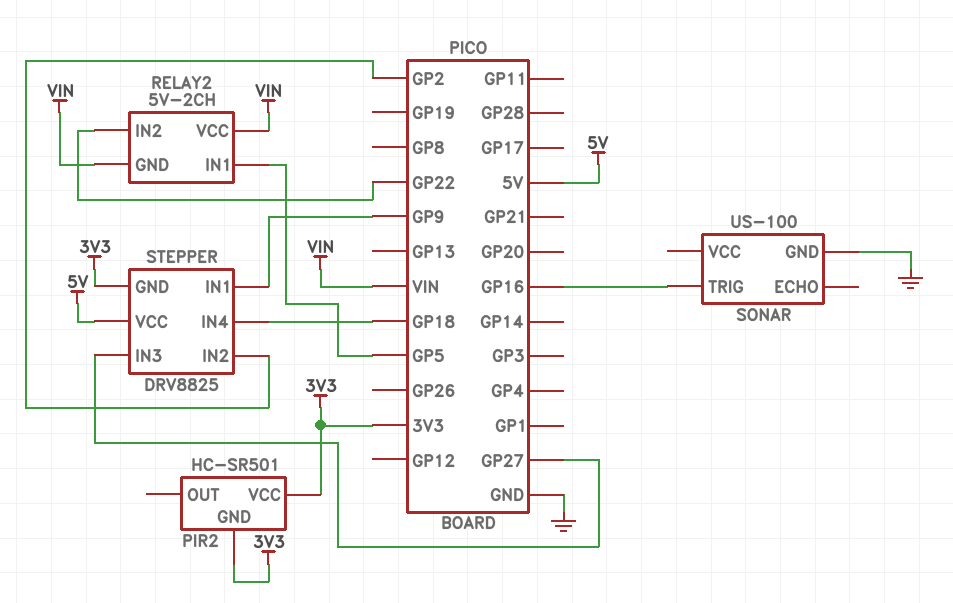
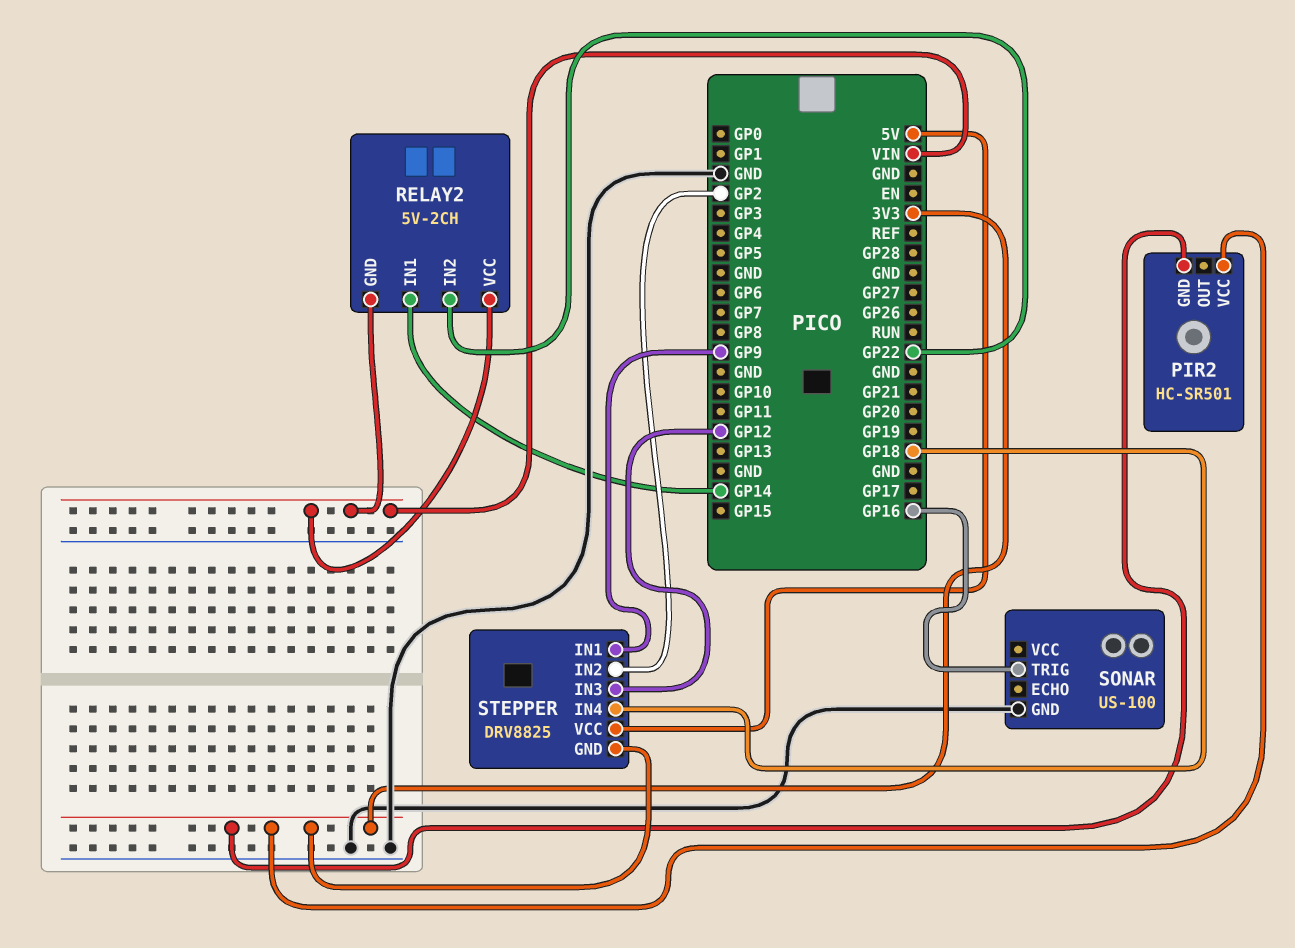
RELAY2 pin IN1: GP5 -> GP14
STEPPER pin IN3: GP27 -> GP12

